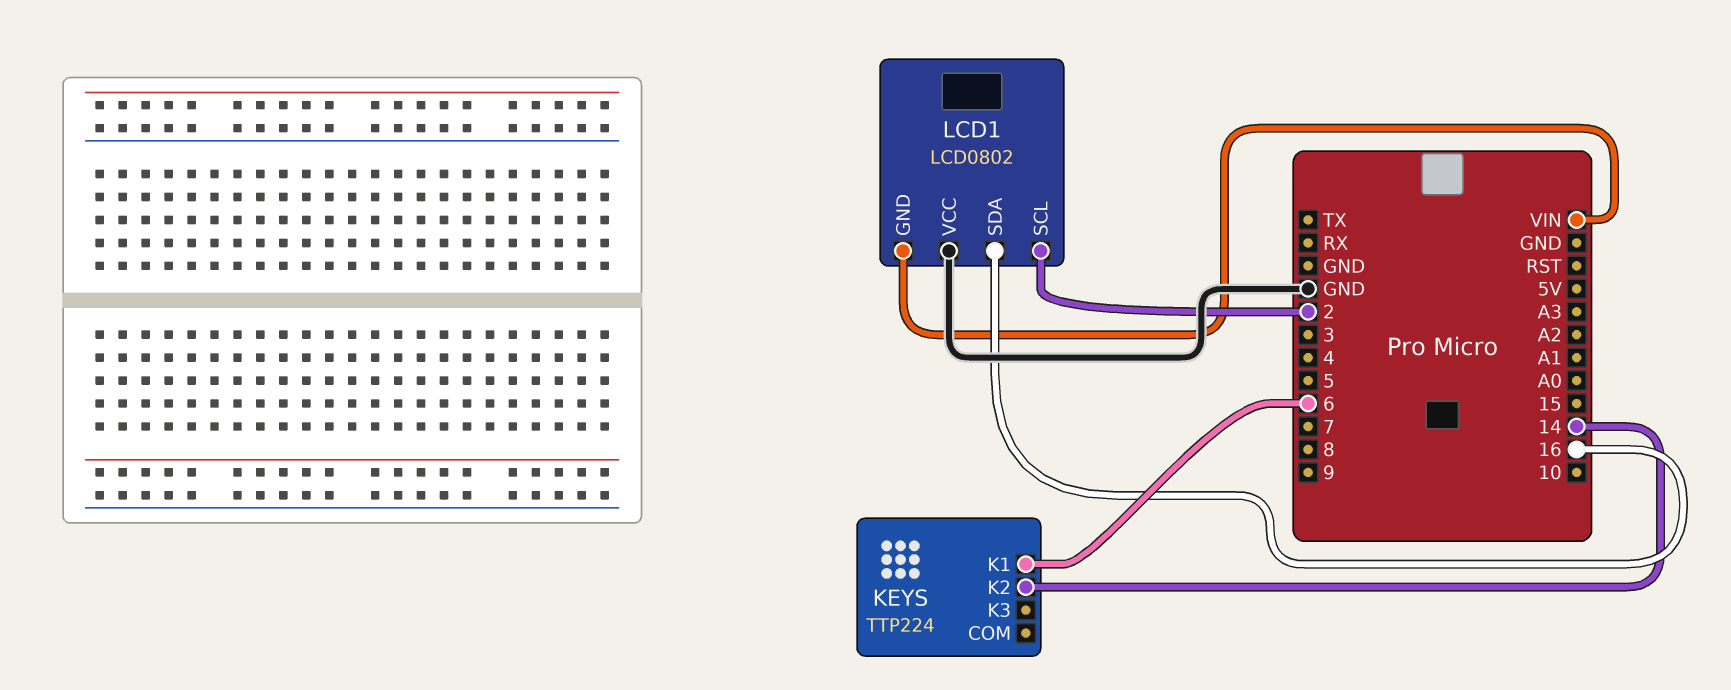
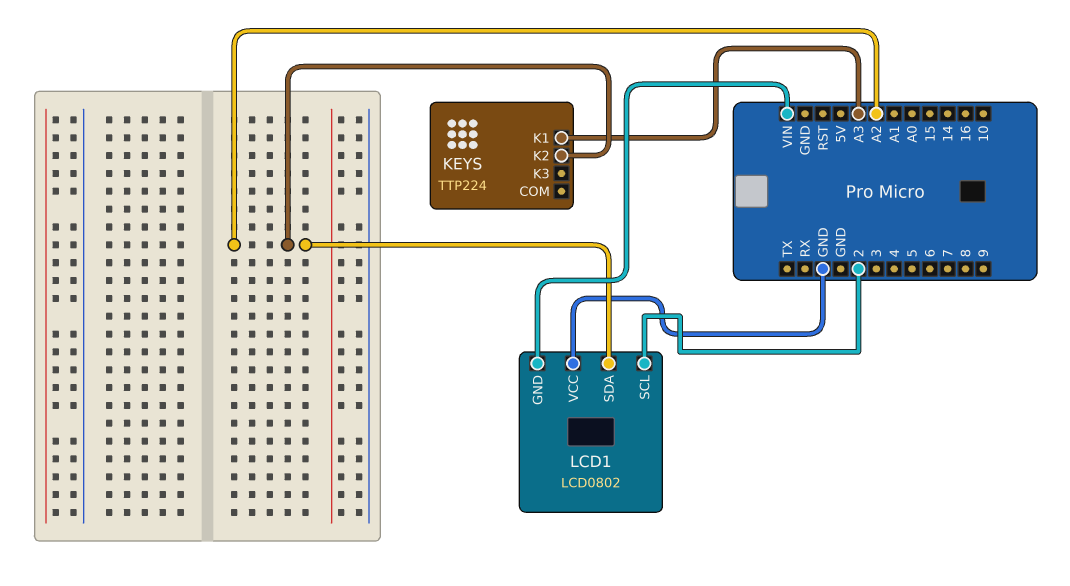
KEYS pin K1: 6 -> A3
KEYS pin K2: 14 -> A2
LCD1 pin SDA: 16 -> A2

